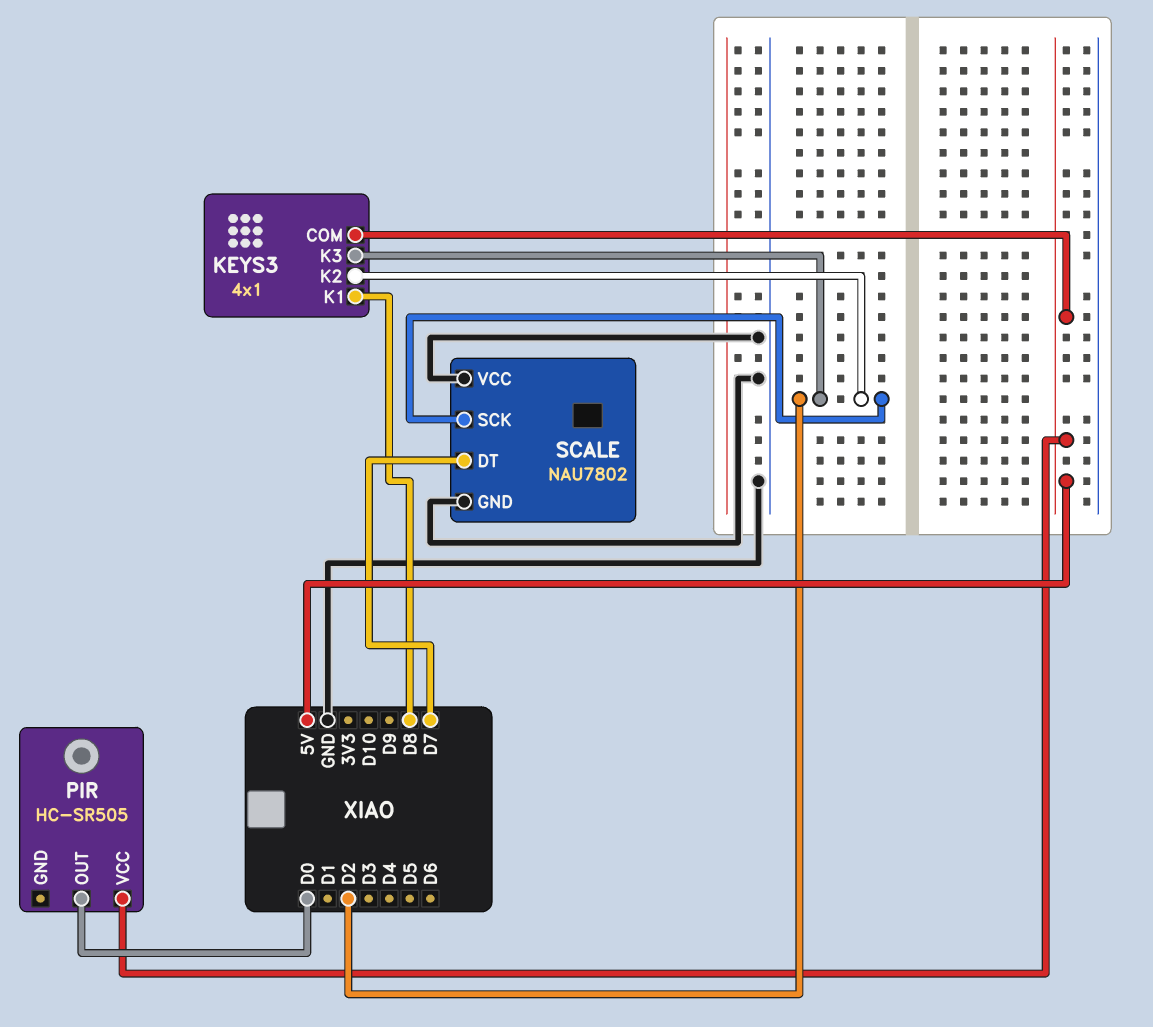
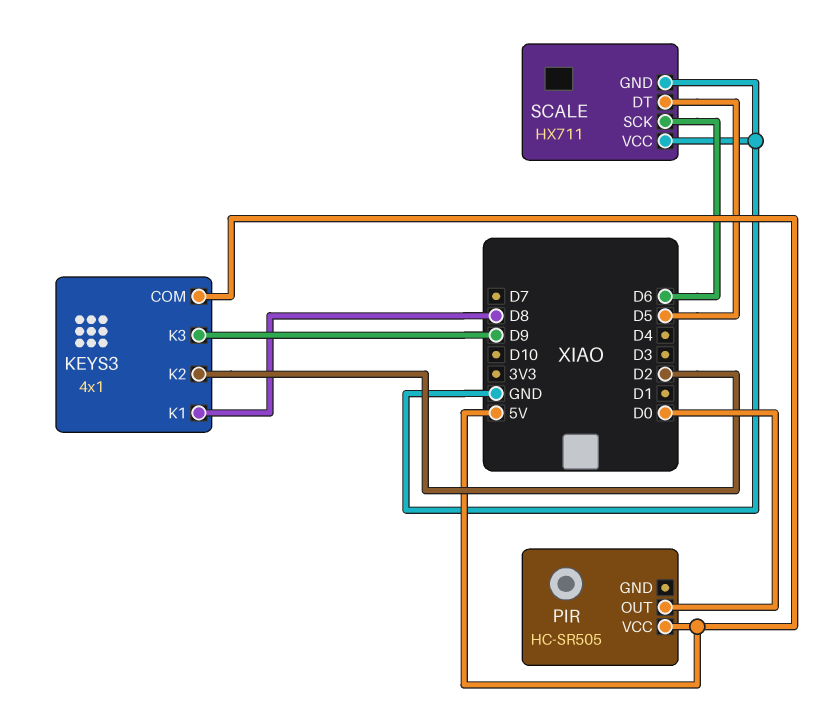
KEYS3 pin K3: D2 -> D9
SCALE: NAU7802 -> HX711
SCALE pin DT: D7 -> D5
SCALE pin SCK: D2 -> D6

